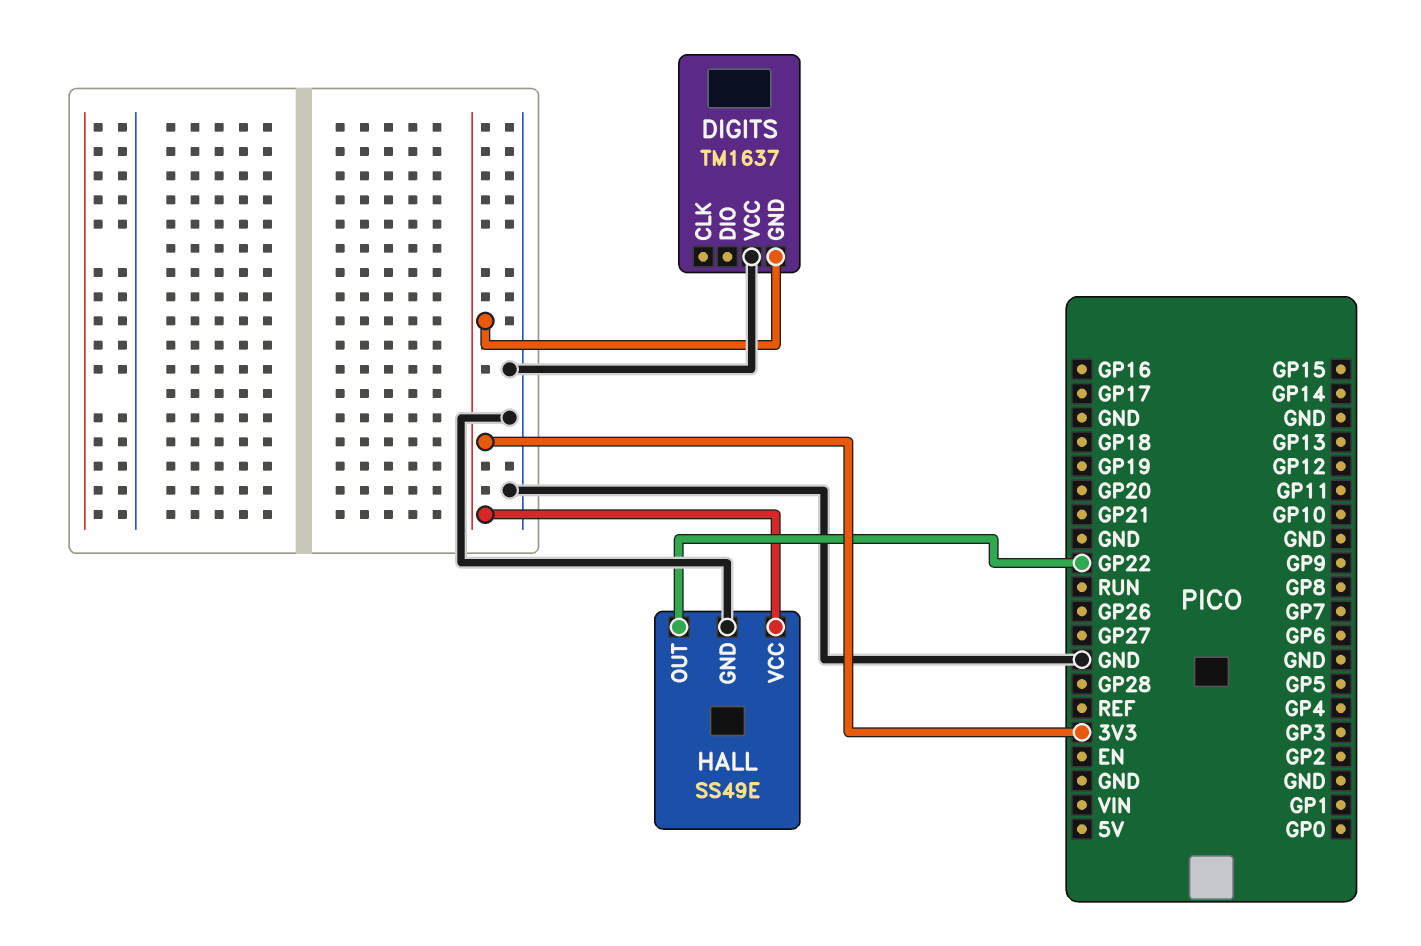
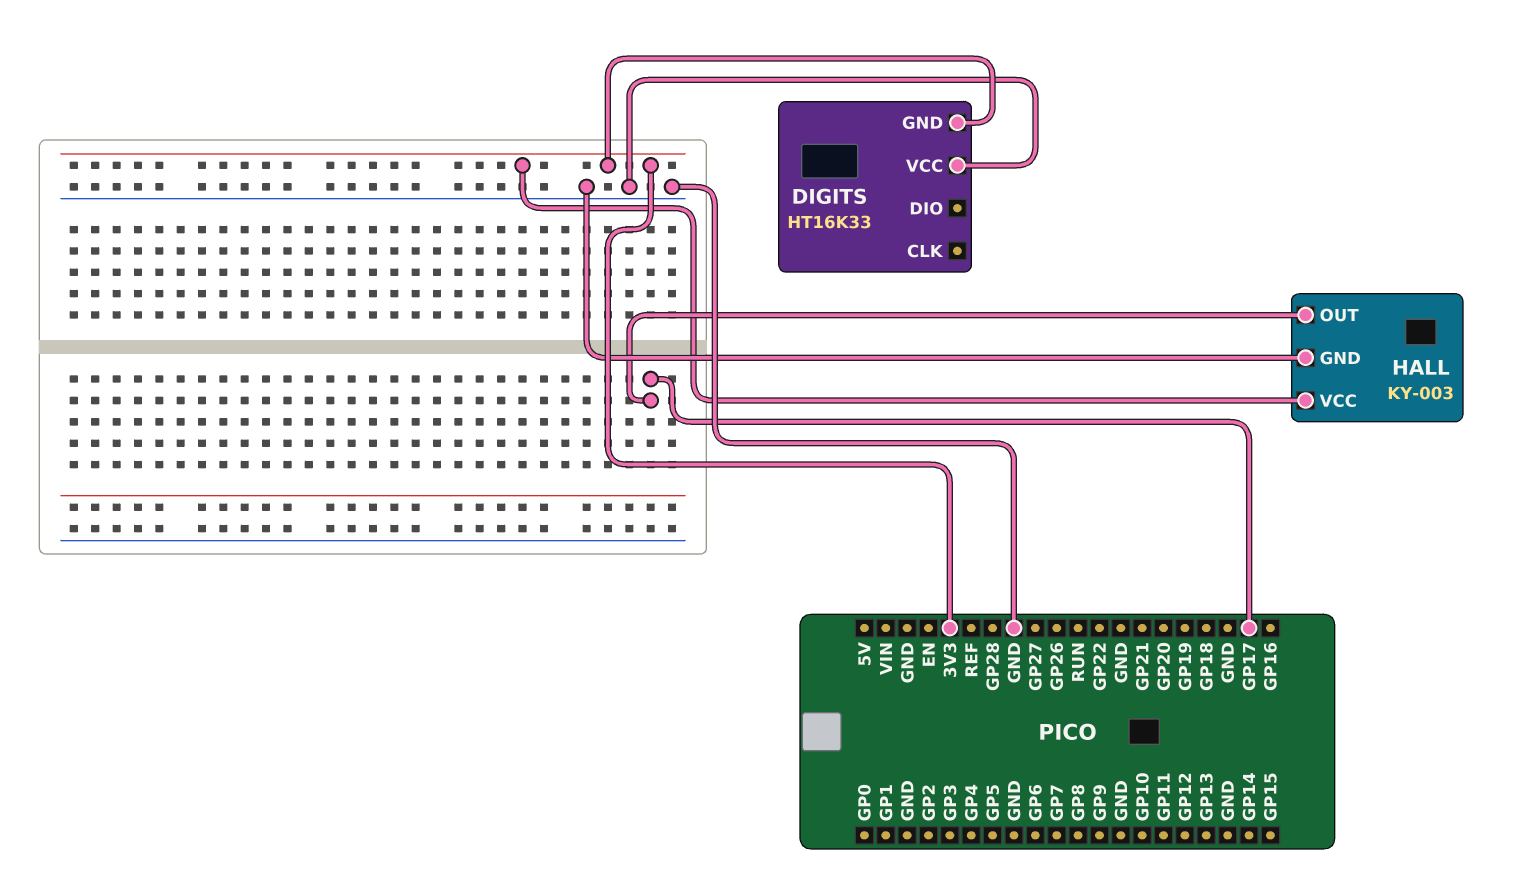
DIGITS: TM1637 -> HT16K33
HALL: SS49E -> KY-003
HALL pin OUT: GP22 -> GP17

